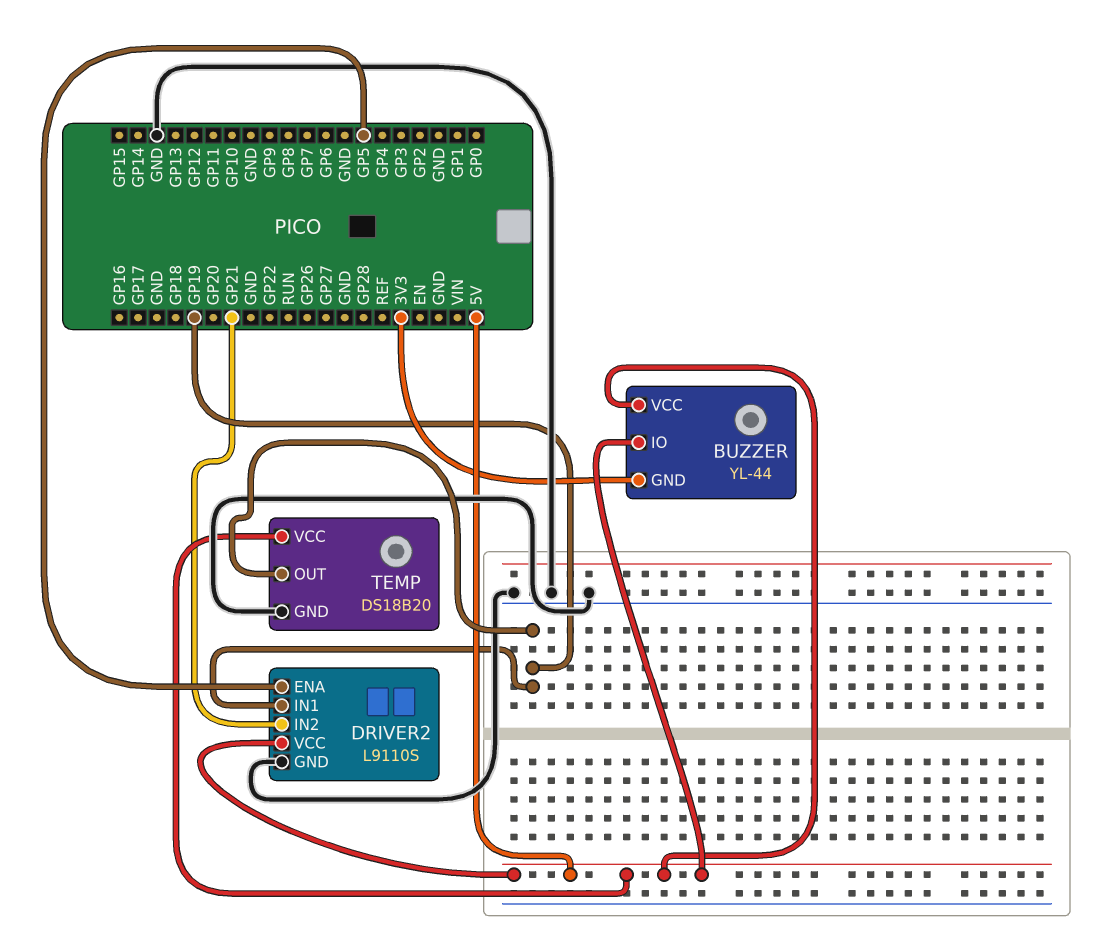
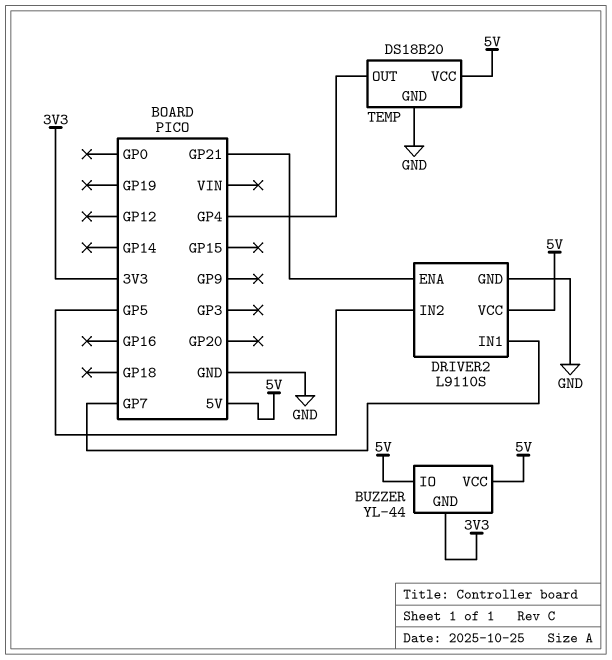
DRIVER2 pin ENA: GP5 -> GP21
DRIVER2 pin IN1: GP19 -> GP7
DRIVER2 pin IN2: GP21 -> GP5
TEMP pin OUT: GP19 -> GP4

